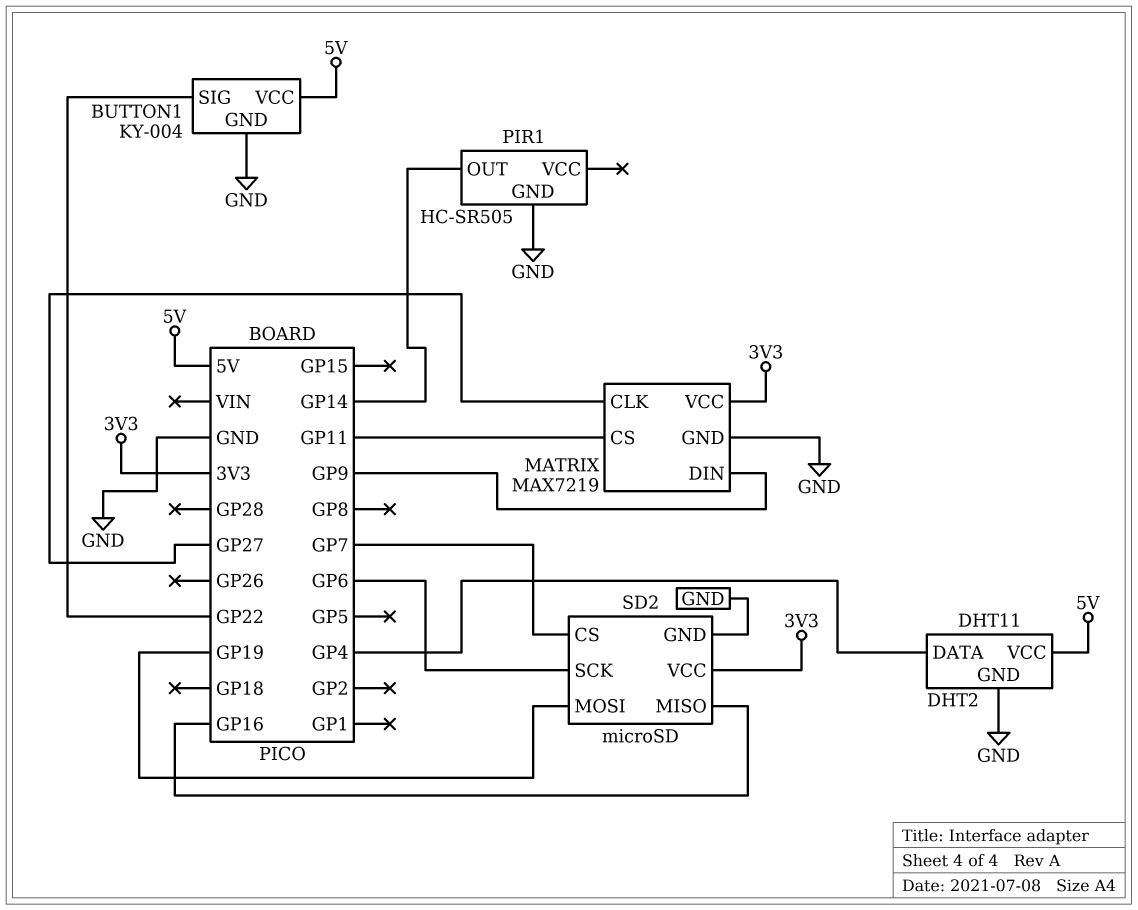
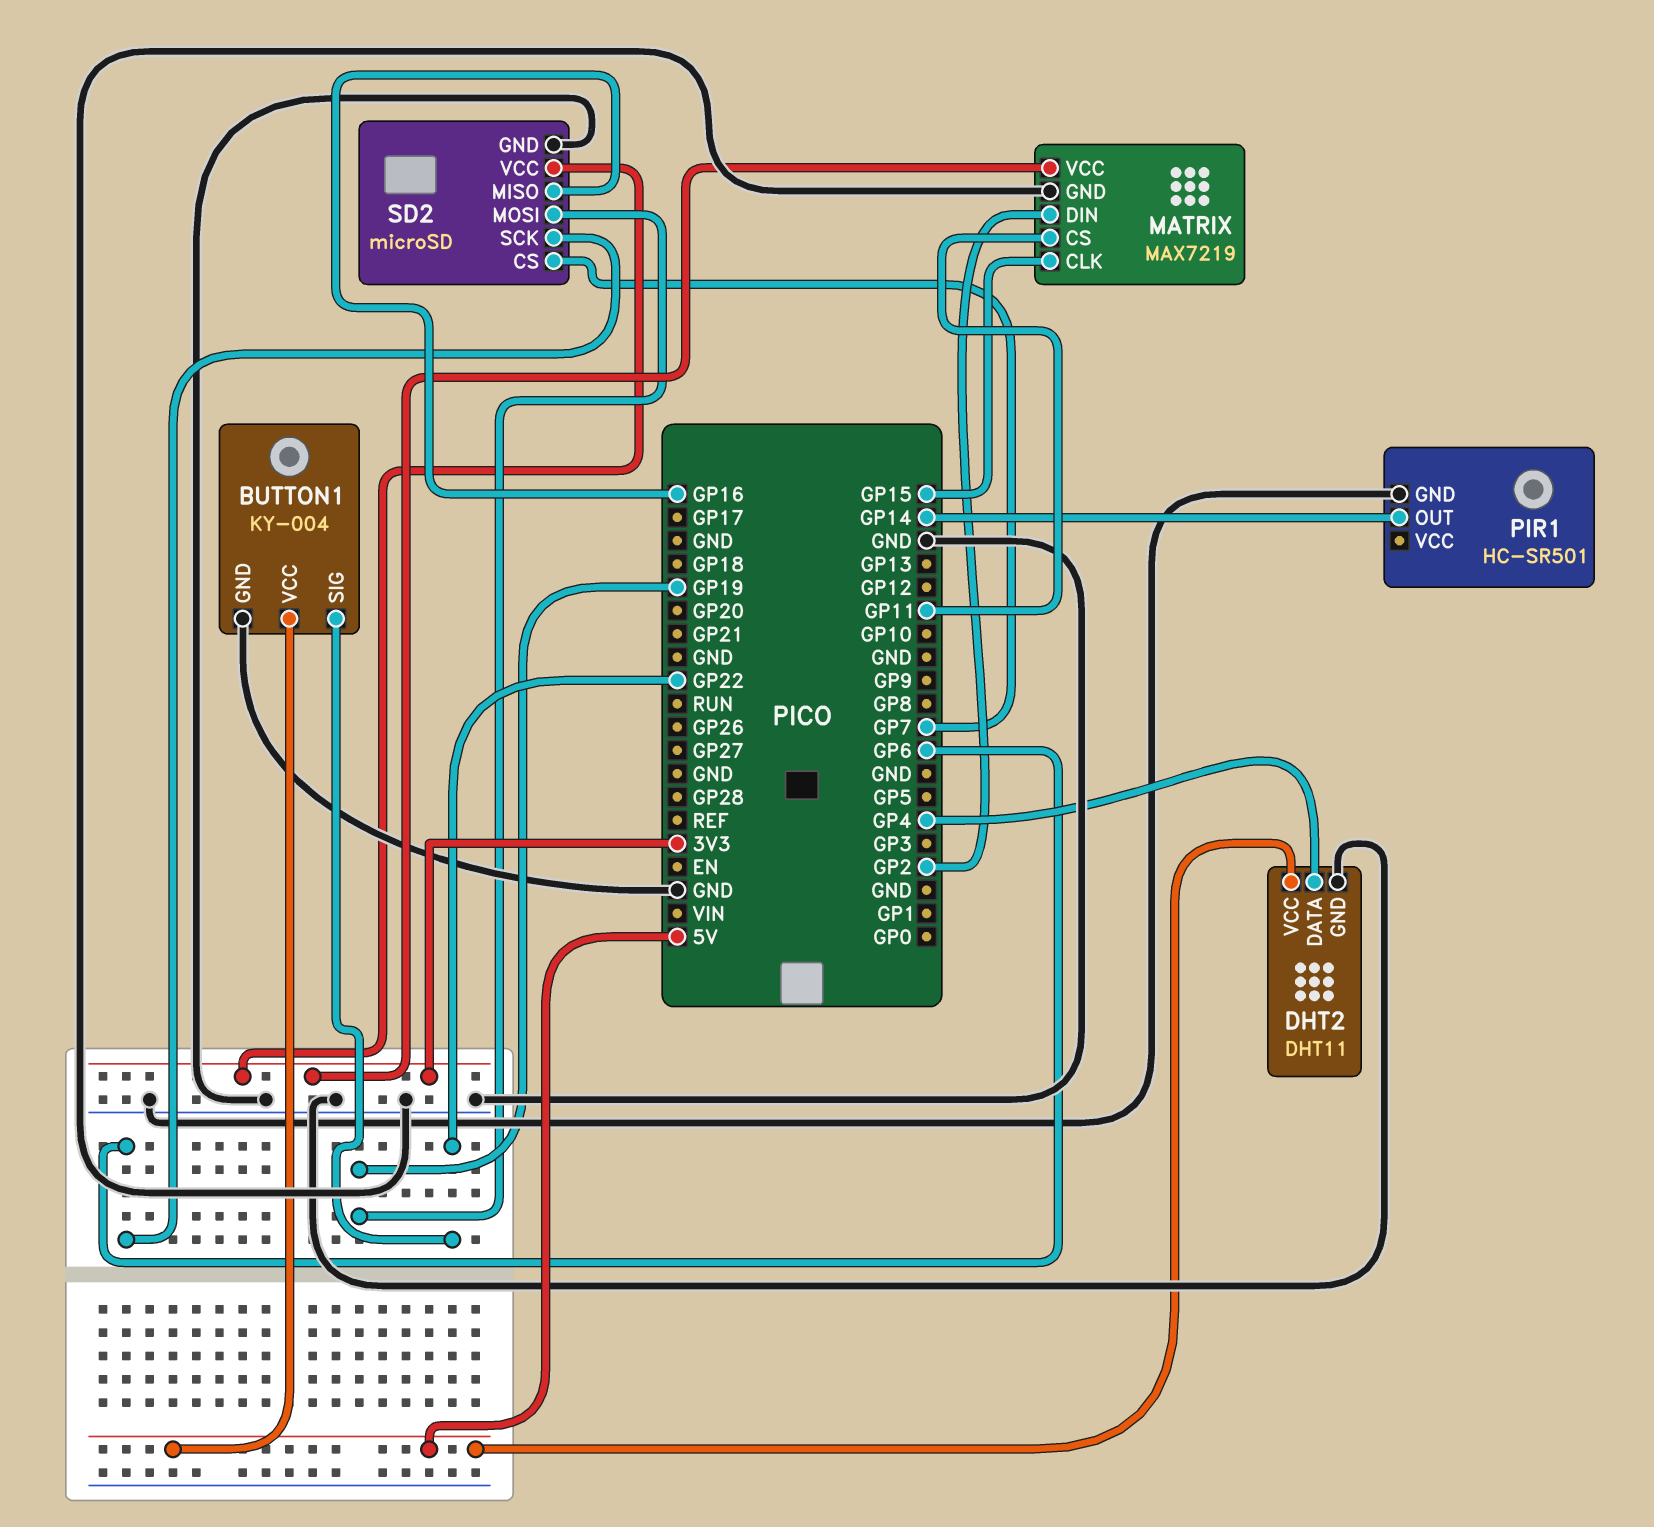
MATRIX pin CLK: GP27 -> GP15
MATRIX pin DIN: GP9 -> GP2
PIR1: HC-SR505 -> HC-SR501

